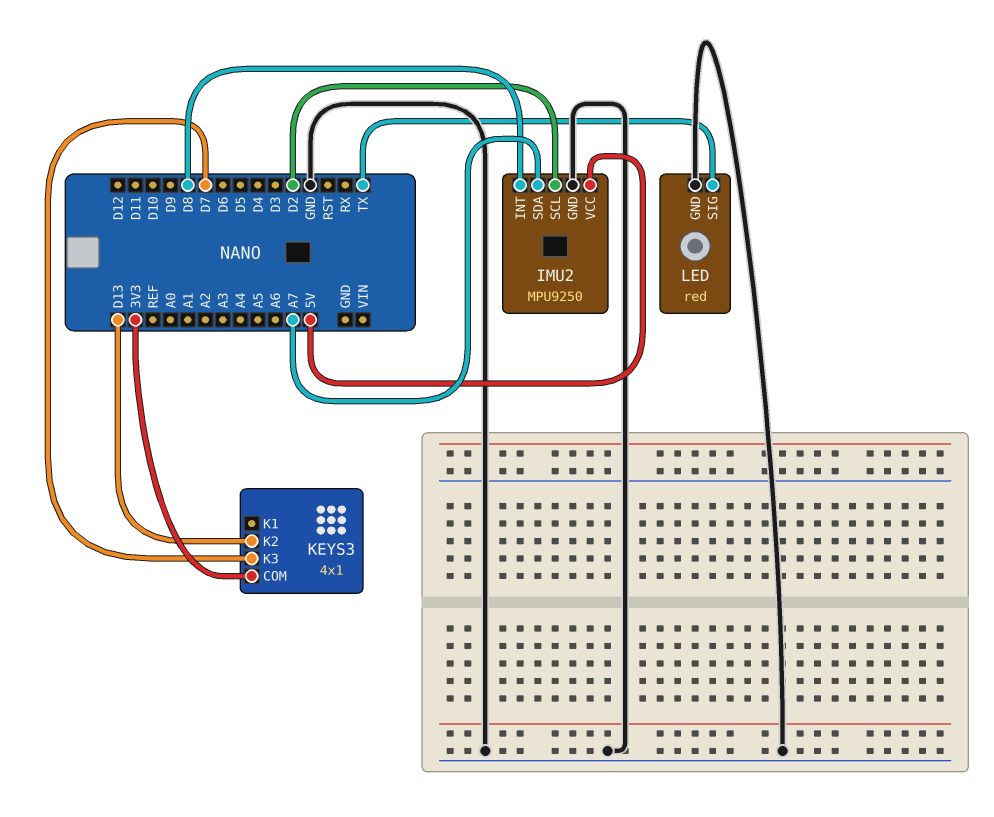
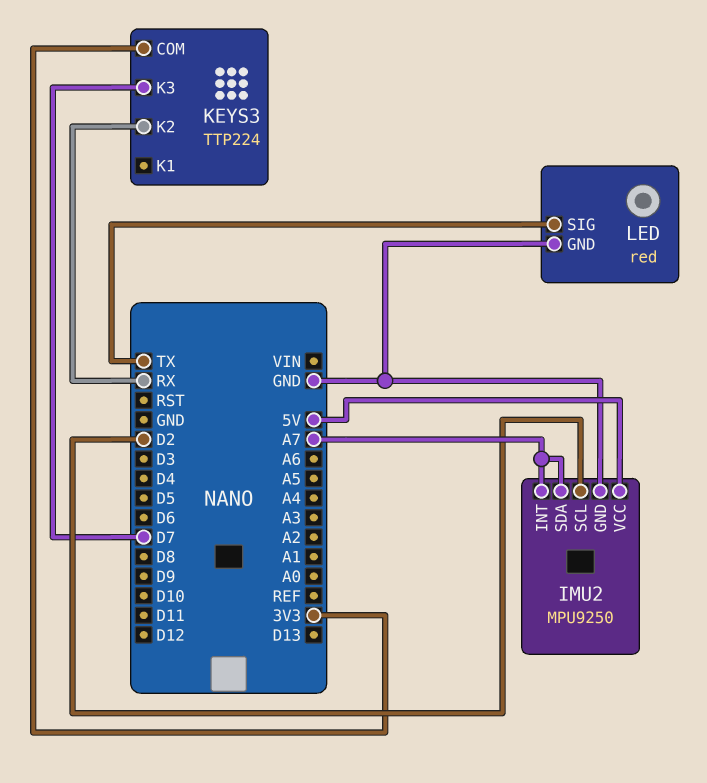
IMU2 pin INT: D8 -> A7
KEYS3: 4x1 -> TTP224
KEYS3 pin K2: D13 -> RX

